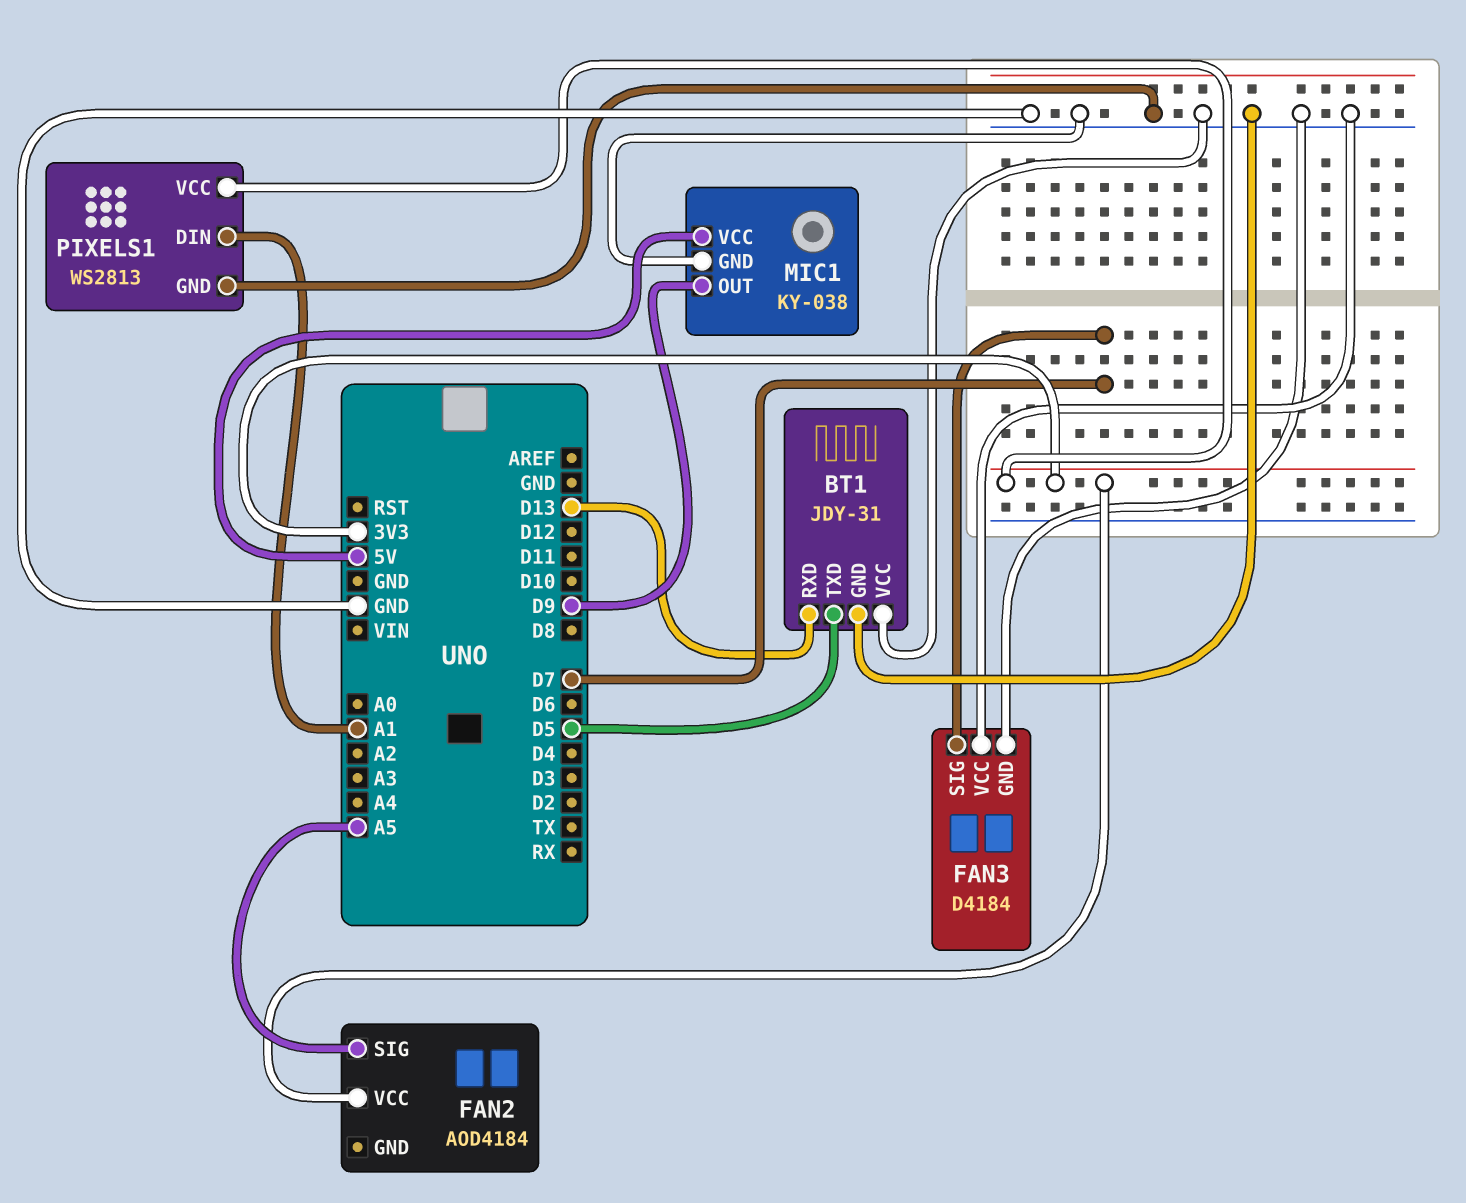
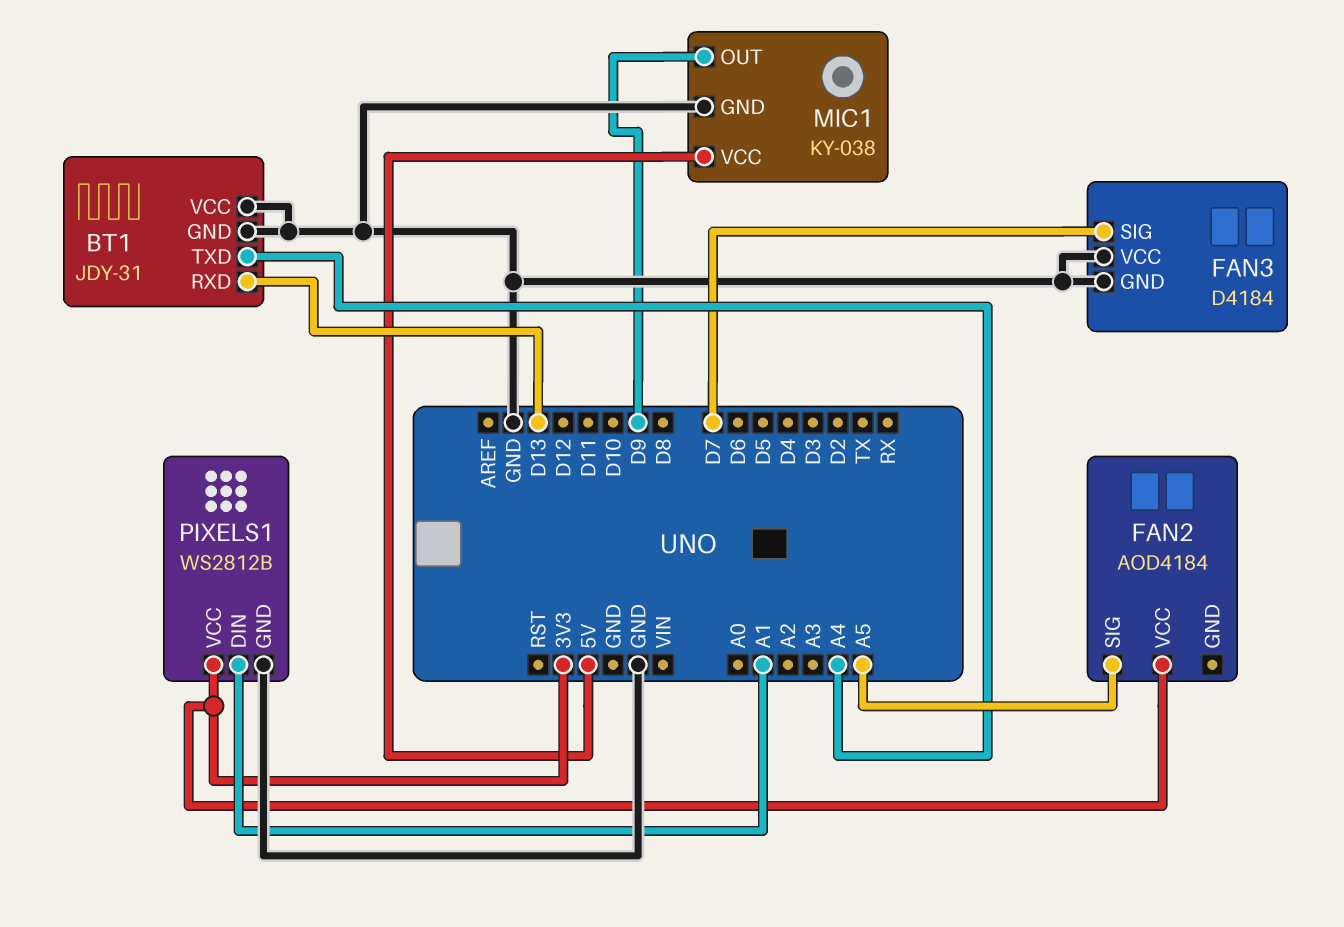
BT1 pin TXD: D5 -> A4
PIXELS1: WS2813 -> WS2812B

